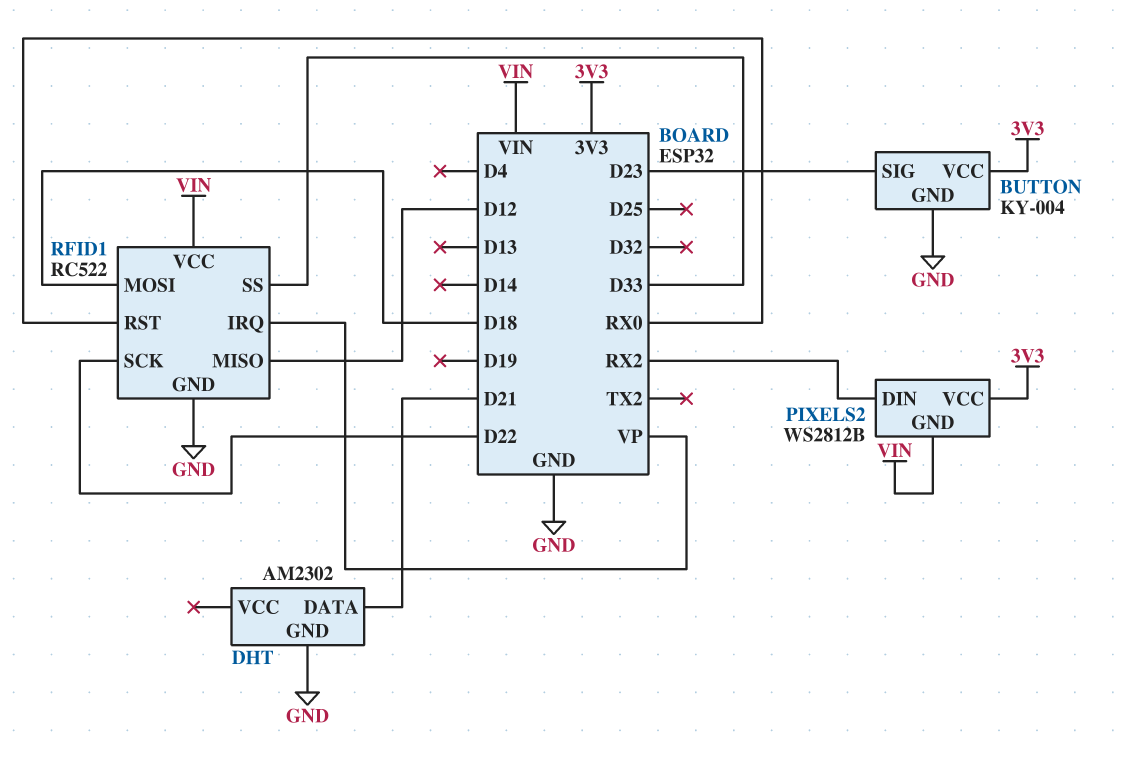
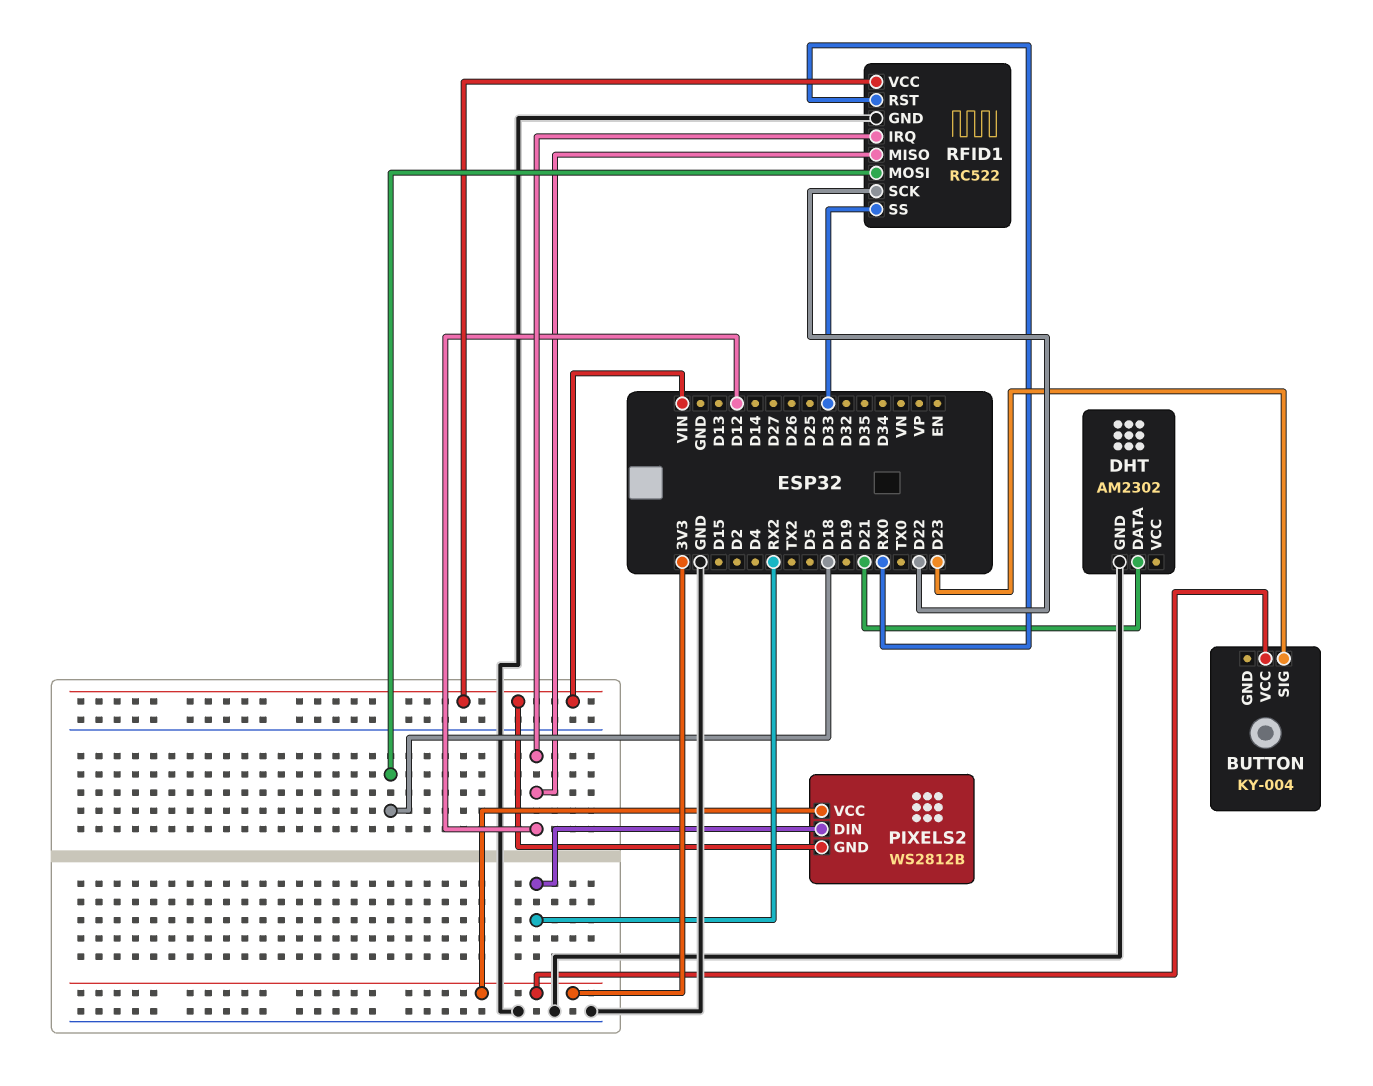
BUTTON pin GND: GND -> none
RFID1 pin IRQ: VP -> D12

